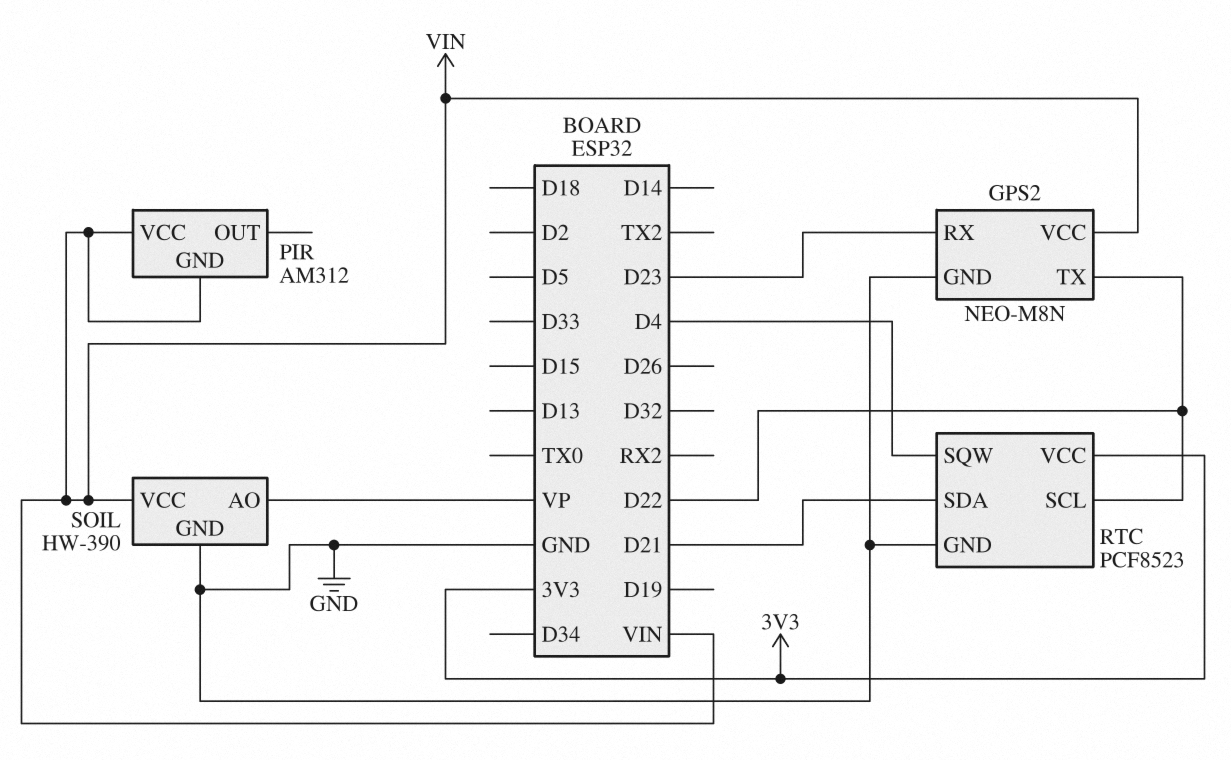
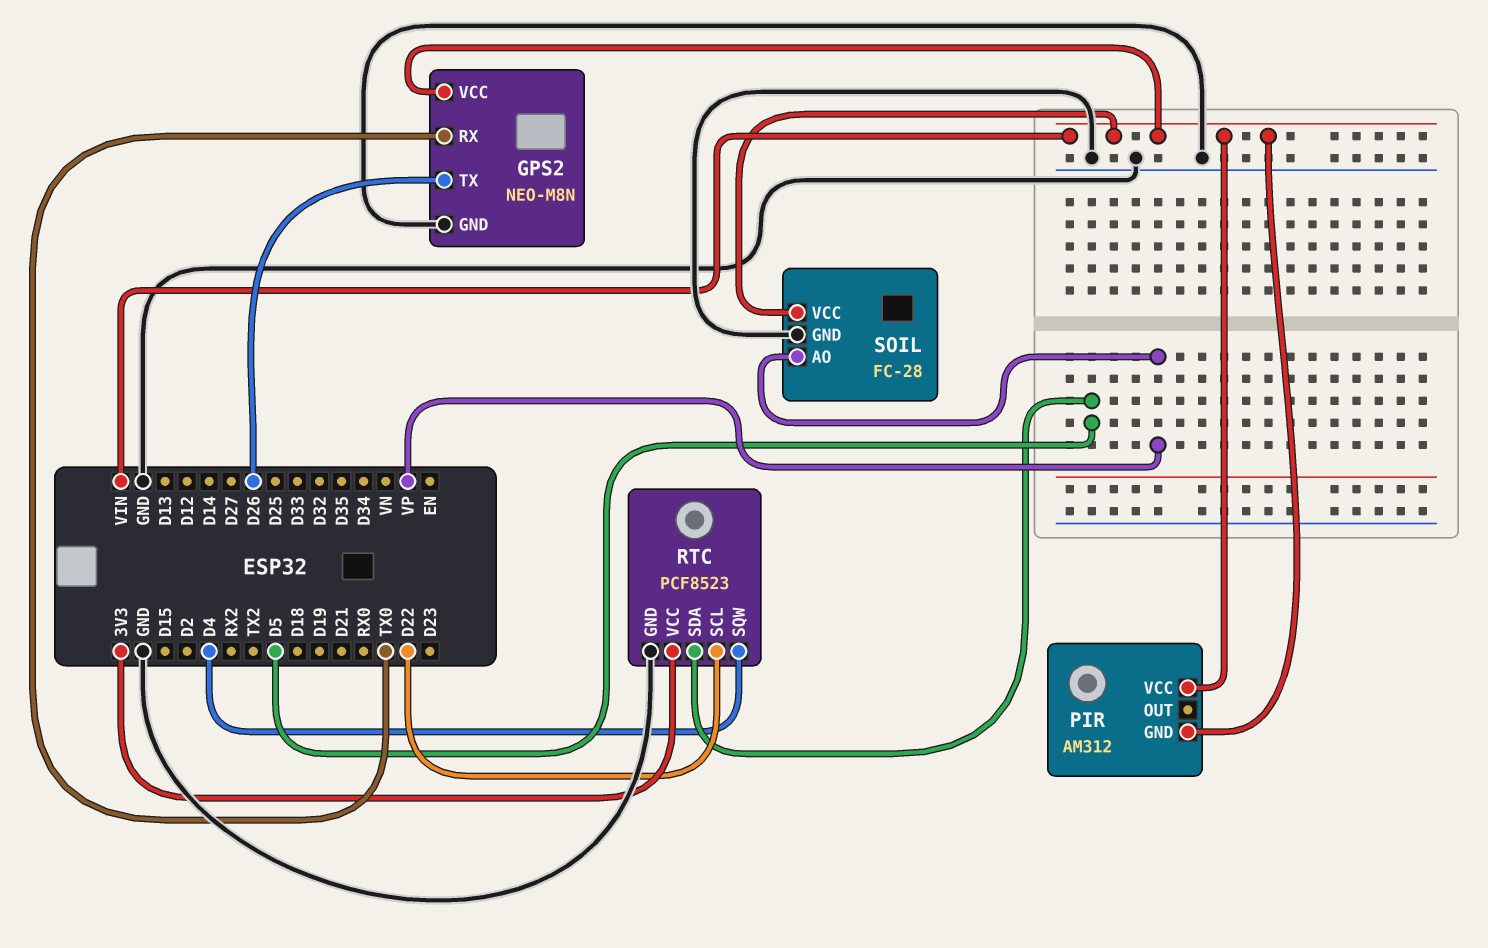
GPS2 pin RX: D23 -> TX0
GPS2 pin TX: D22 -> D26
RTC pin SDA: D21 -> D5
SOIL: HW-390 -> FC-28

